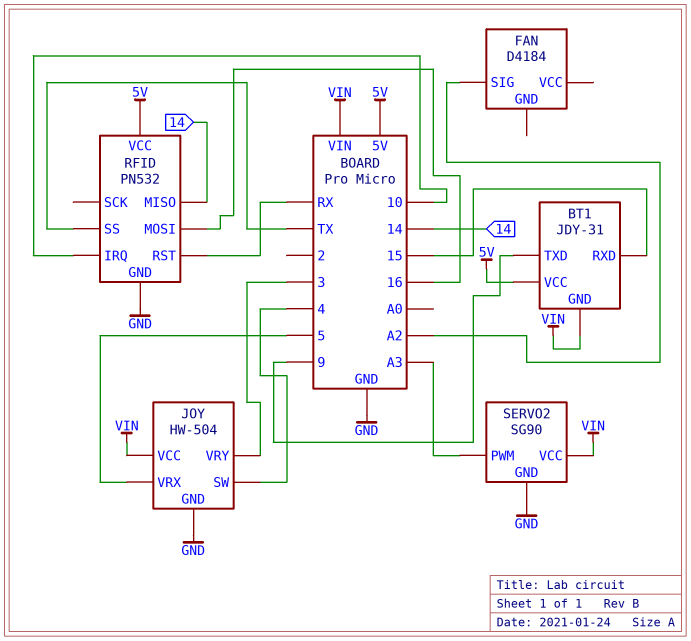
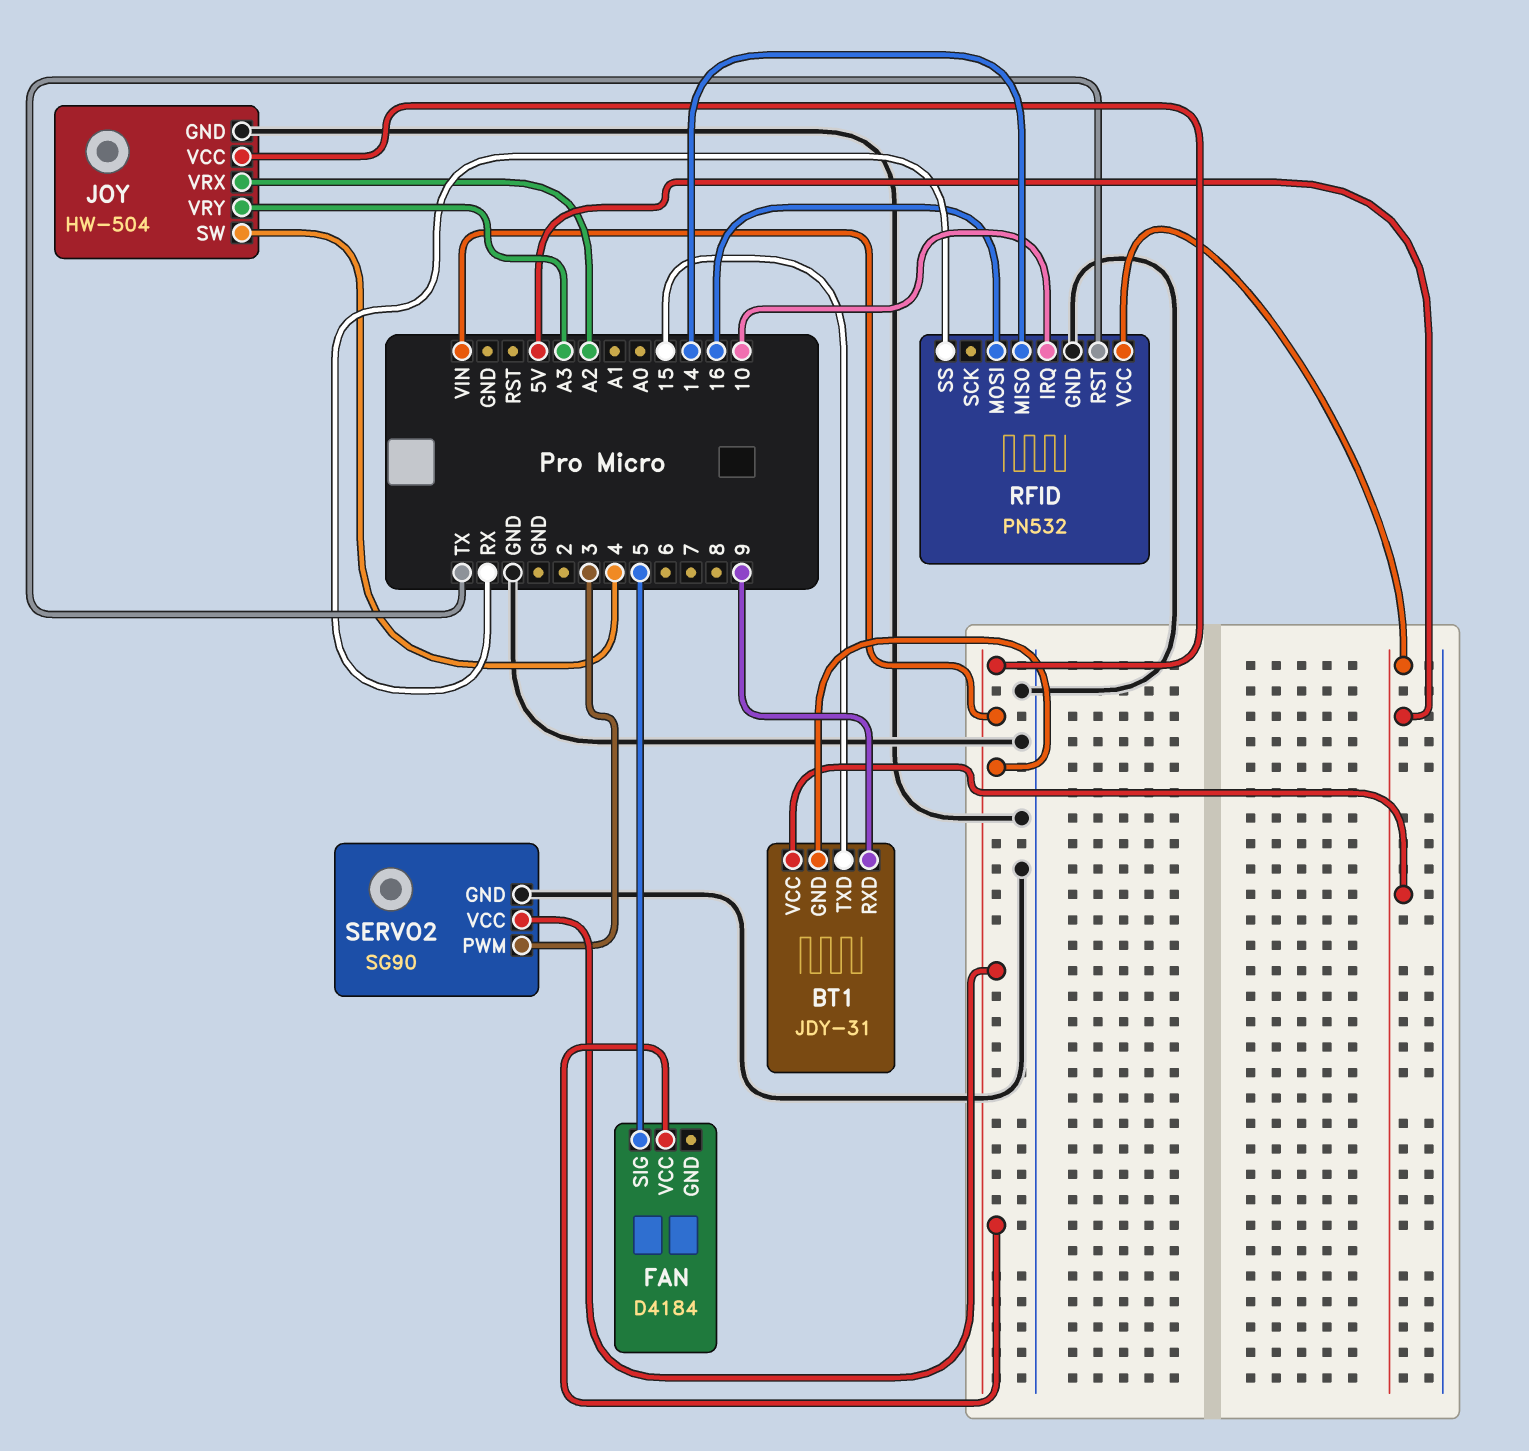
BT1 pin RXD: 15 -> 9
BT1 pin TXD: 9 -> 15
FAN pin SIG: A2 -> 5
FAN pin VCC: none -> VIN
JOY pin VRX: 5 -> A2
JOY pin VRY: 3 -> A3
RFID pin RST: RX -> TX
RFID pin SS: TX -> RX
SERVO2 pin PWM: A3 -> 3

